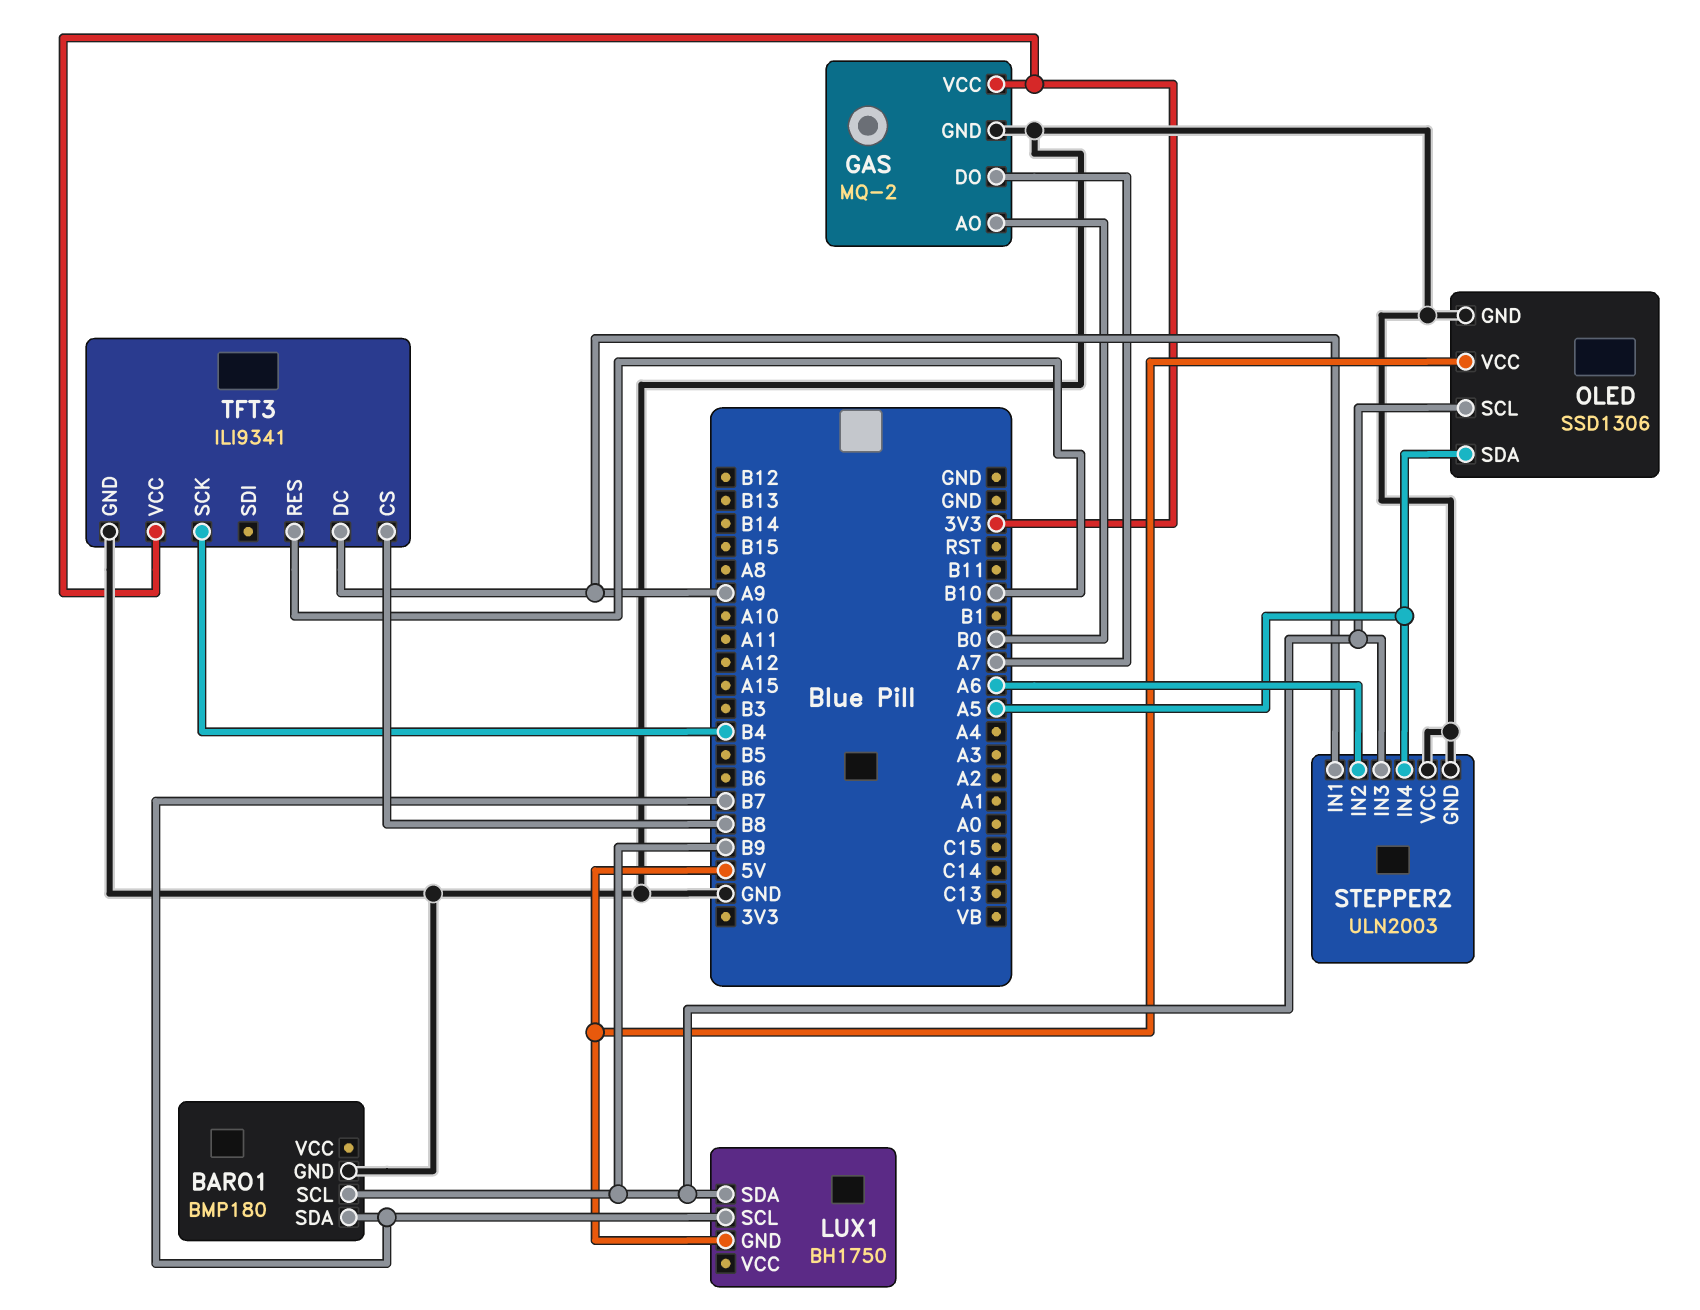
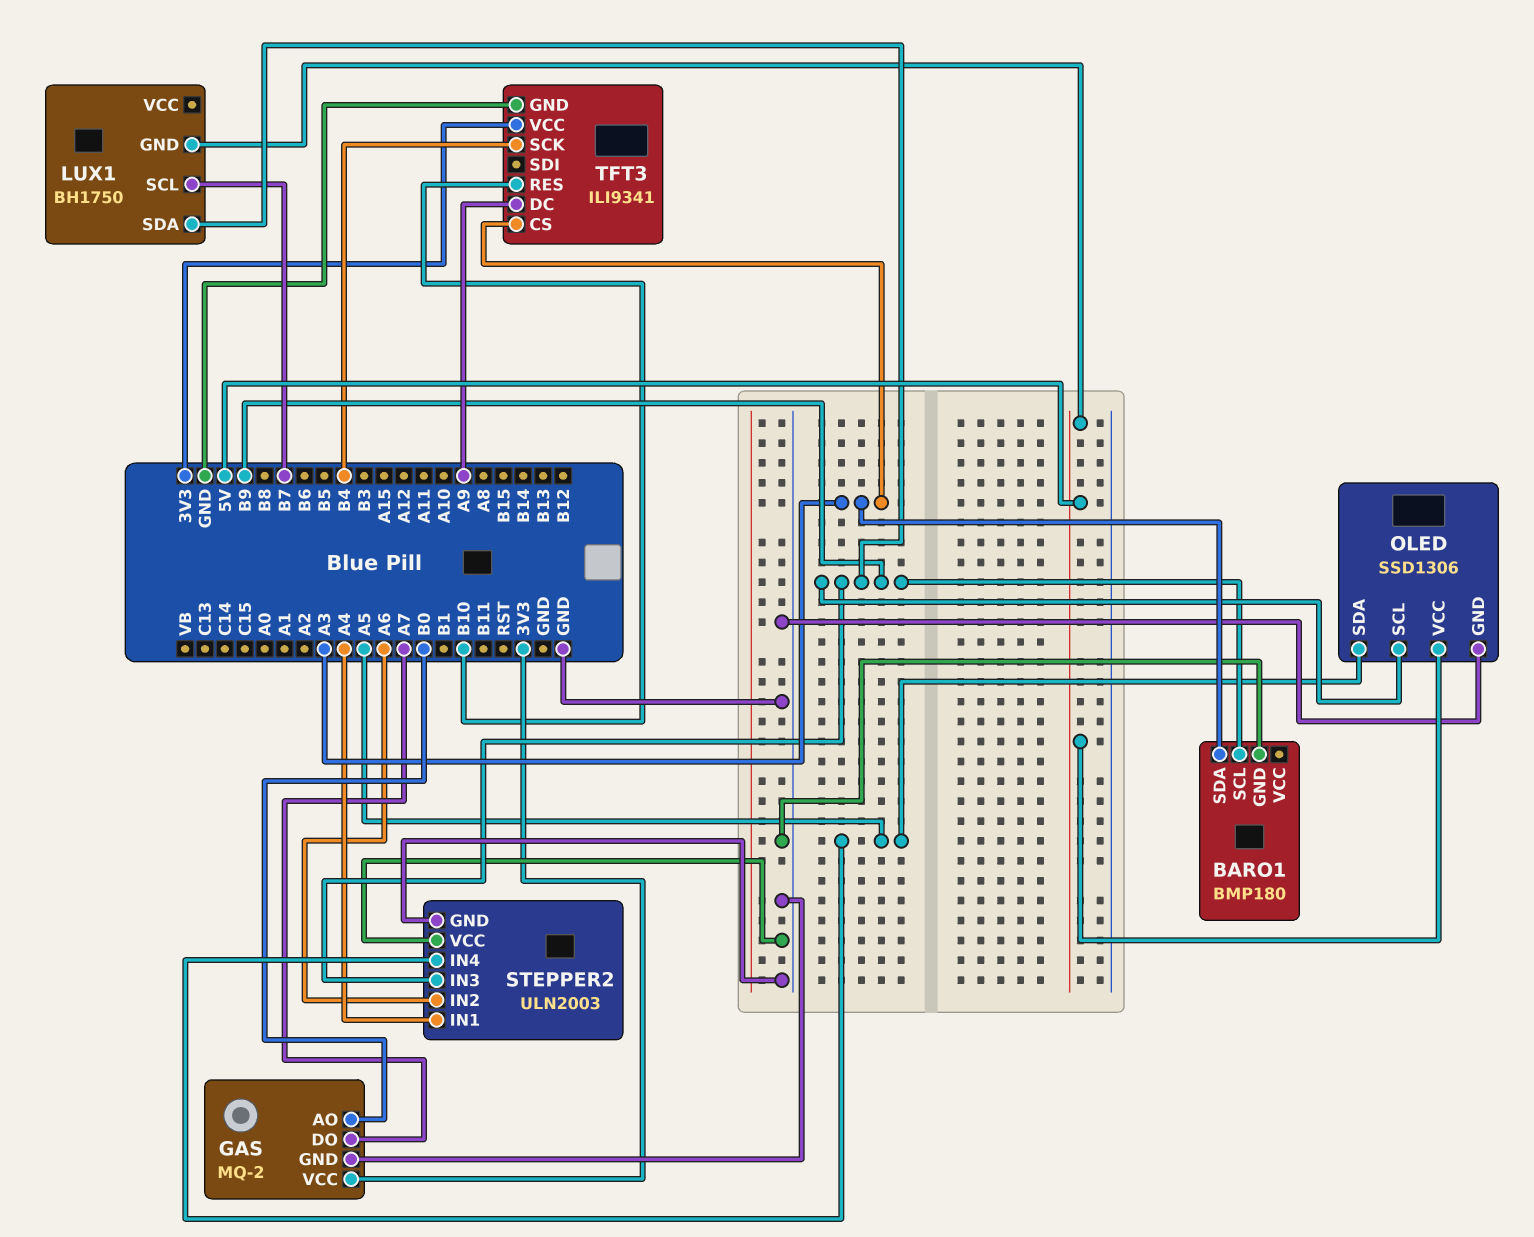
BARO1 pin SDA: B7 -> A3
STEPPER2 pin IN1: A9 -> A4
TFT3 pin CS: B8 -> A3

